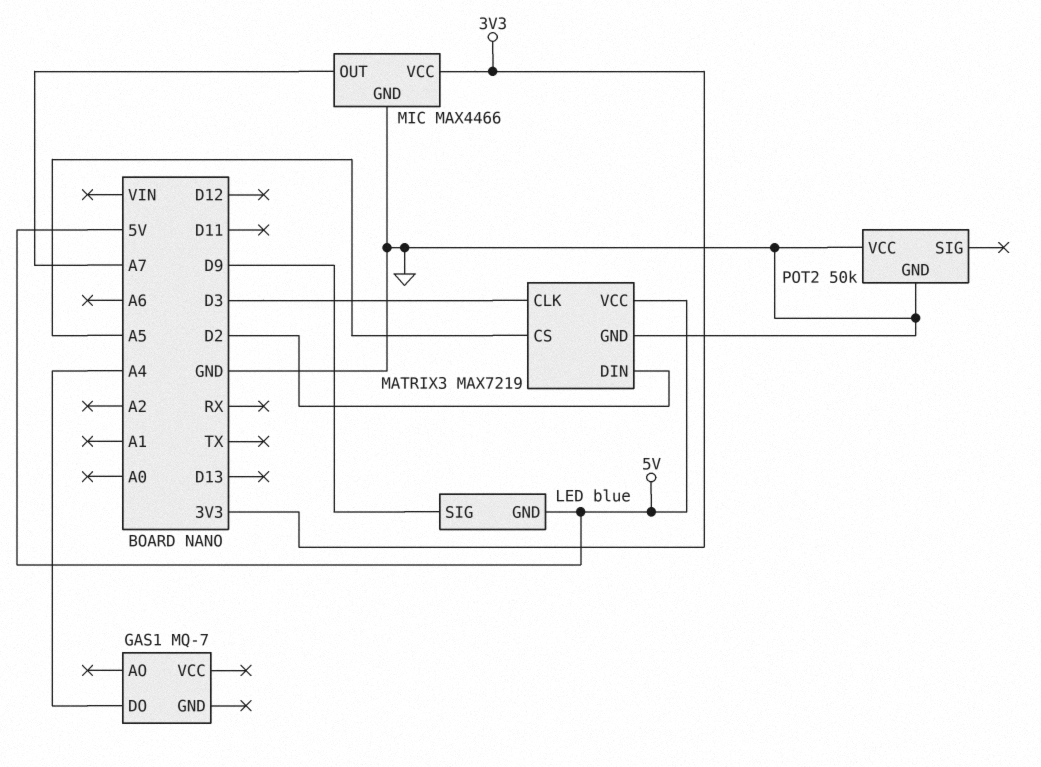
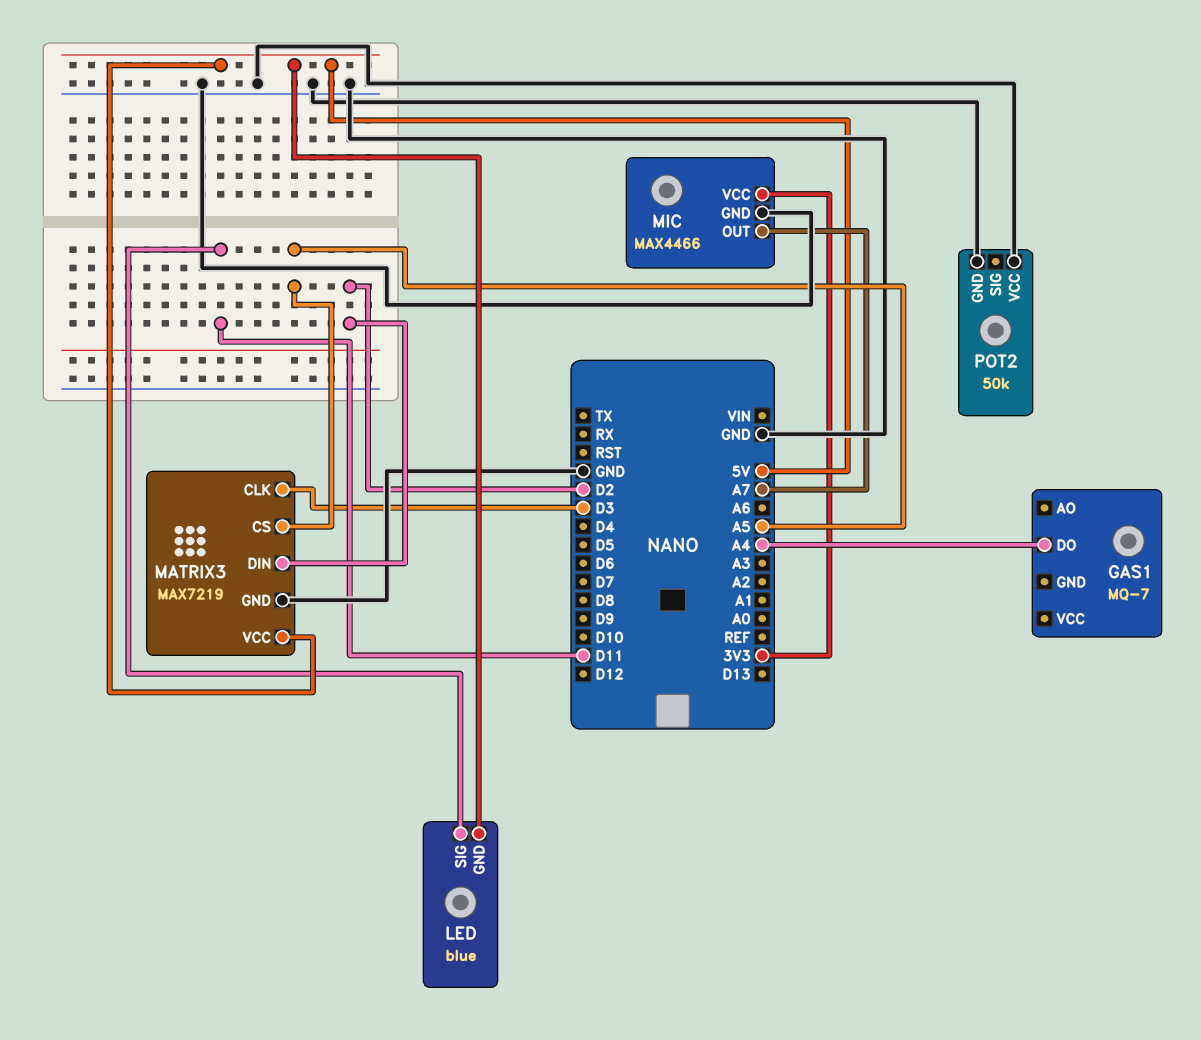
LED pin SIG: D9 -> D11

